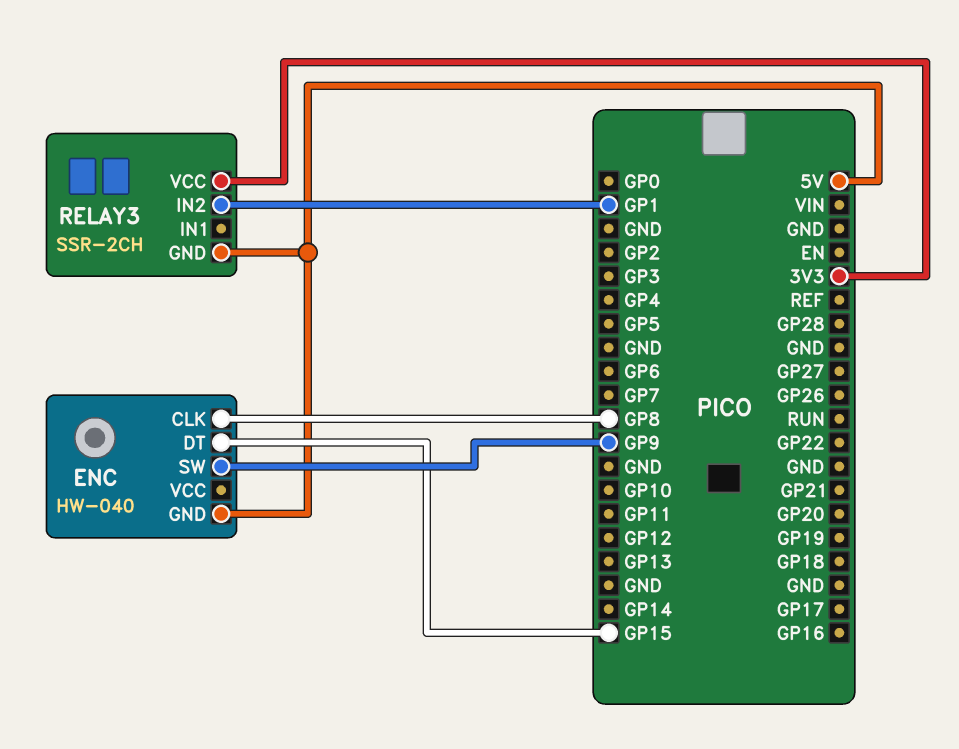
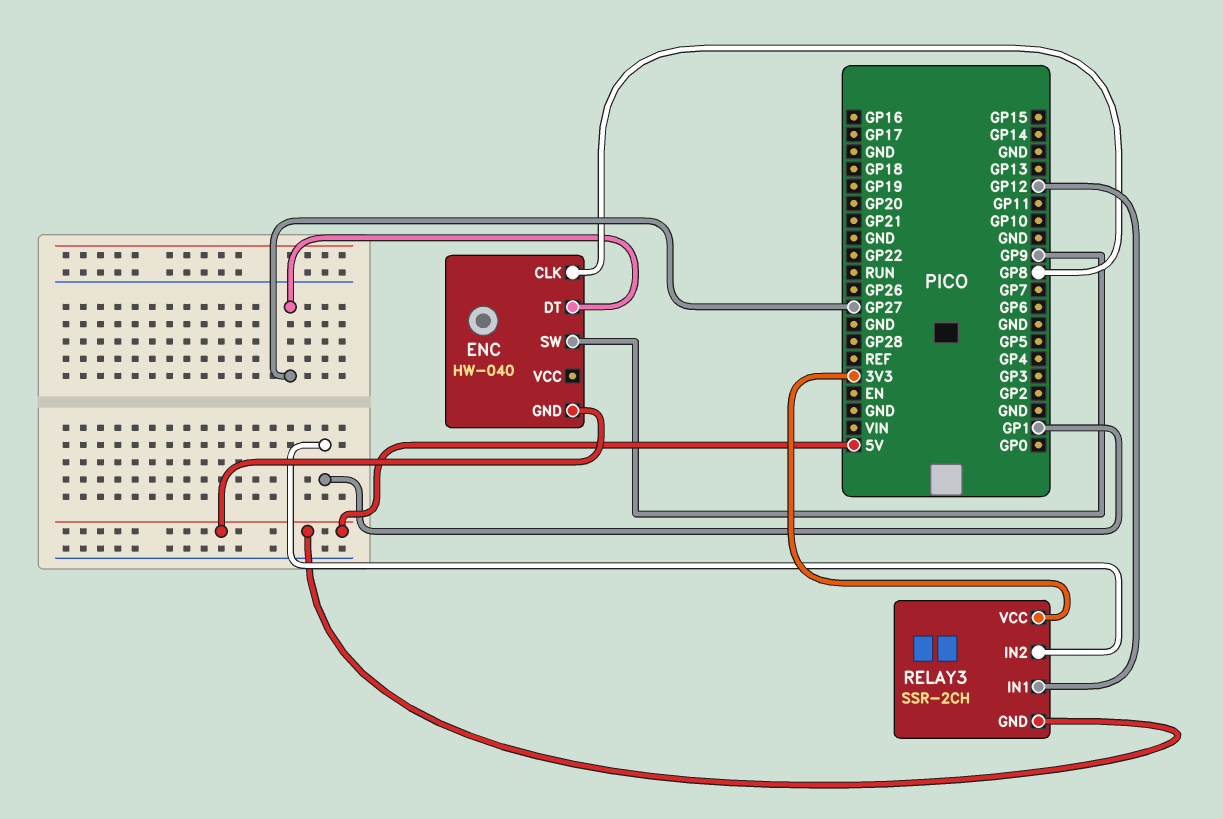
ENC pin DT: GP15 -> GP27
RELAY3 pin IN1: none -> GP12

